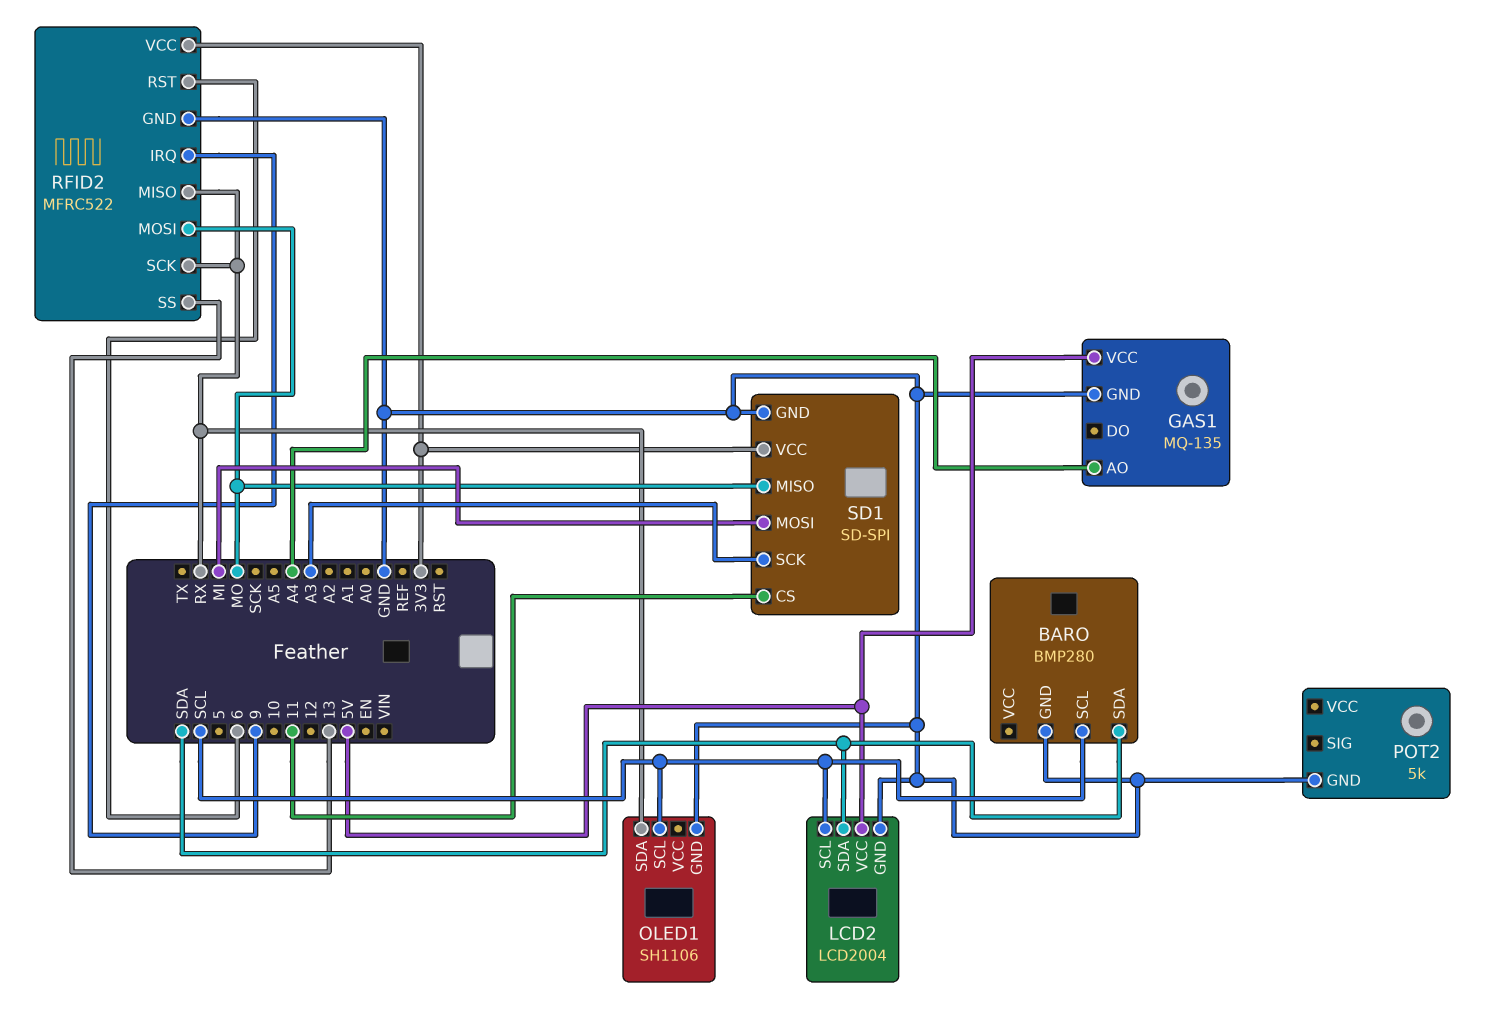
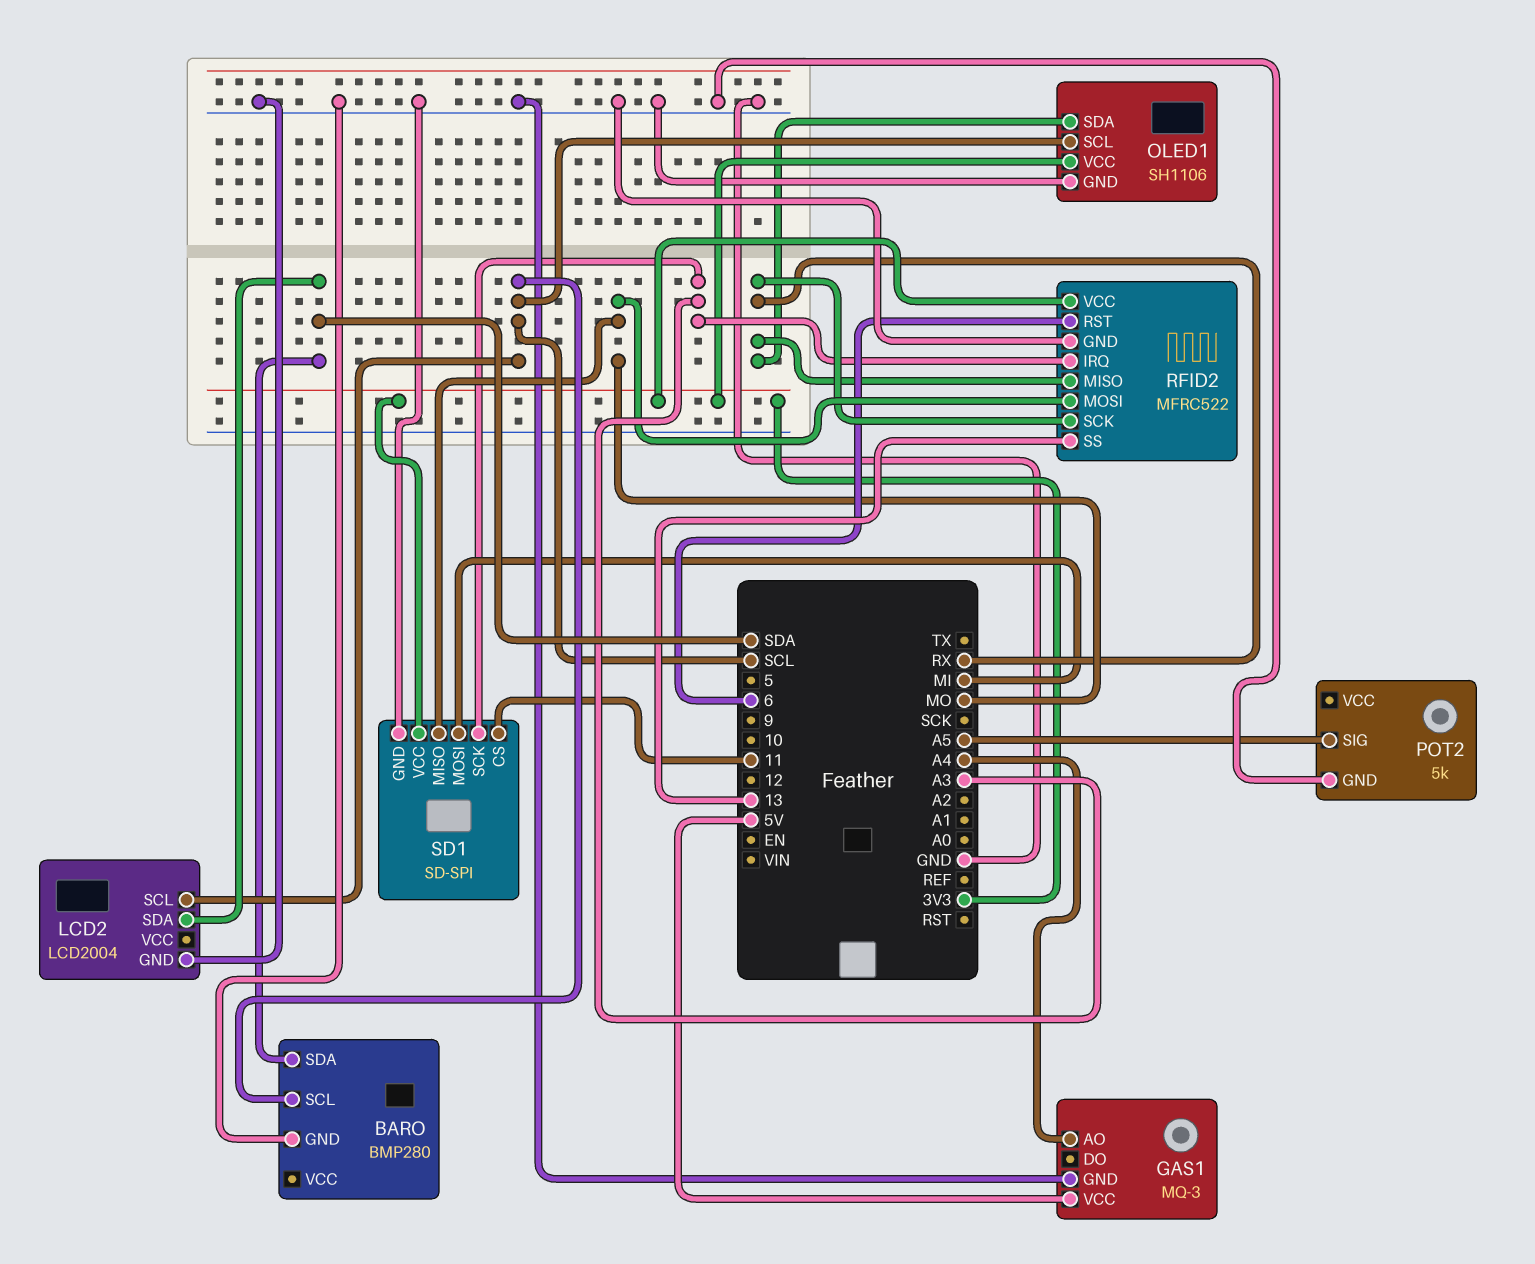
GAS1: MQ-135 -> MQ-3
LCD2 pin VCC: 5V -> none
OLED1 pin VCC: none -> 3V3
POT2 pin SIG: none -> A5
RFID2 pin IRQ: 9 -> A3

